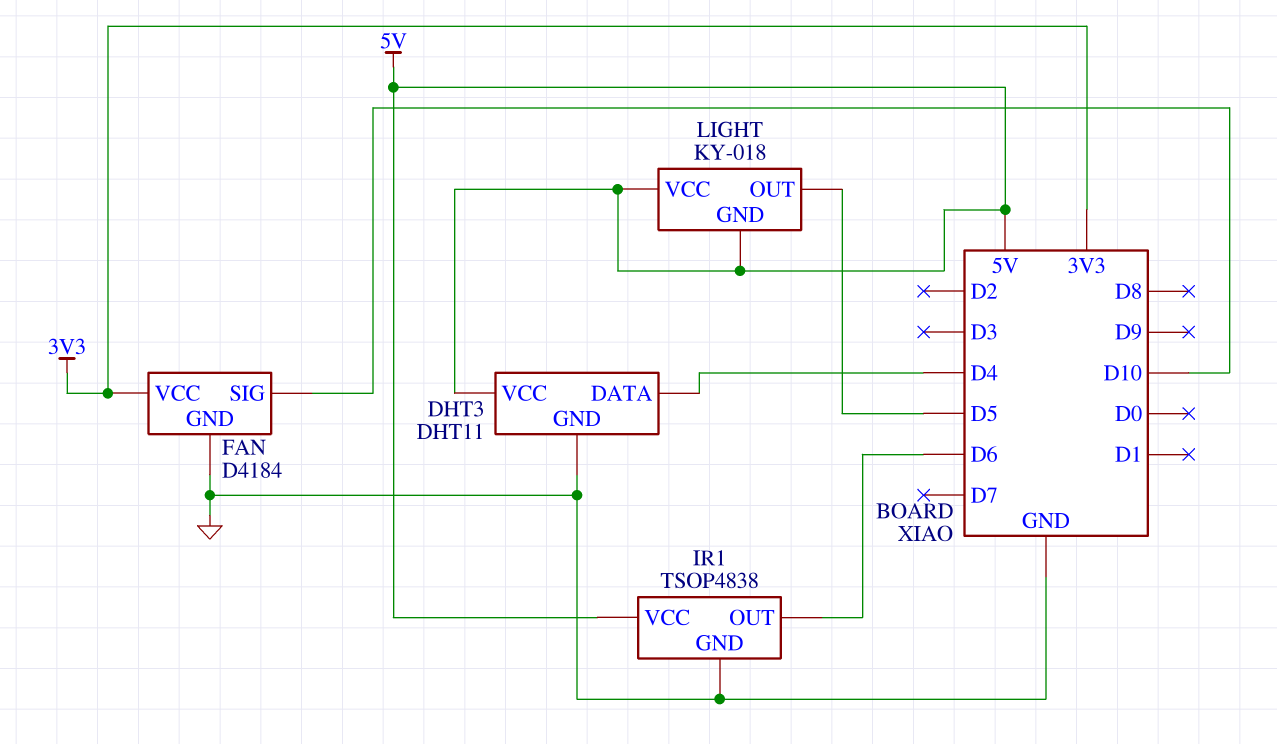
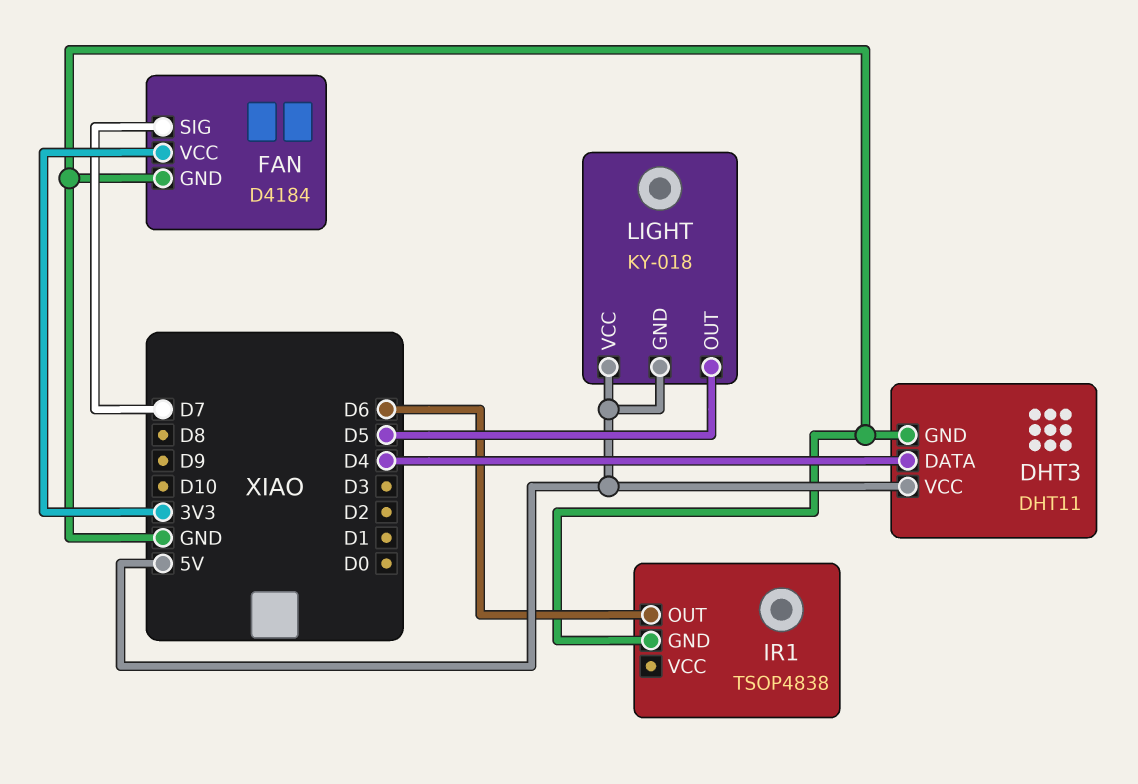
FAN pin SIG: D10 -> D7
IR1 pin VCC: 5V -> none

